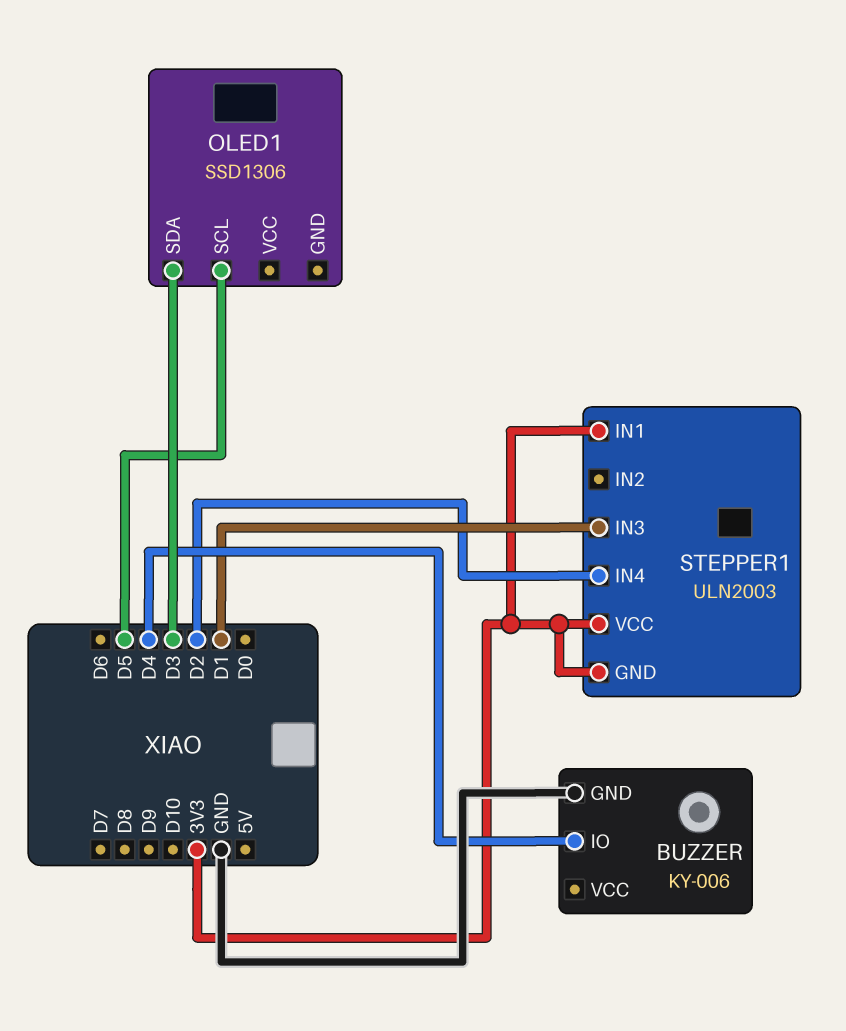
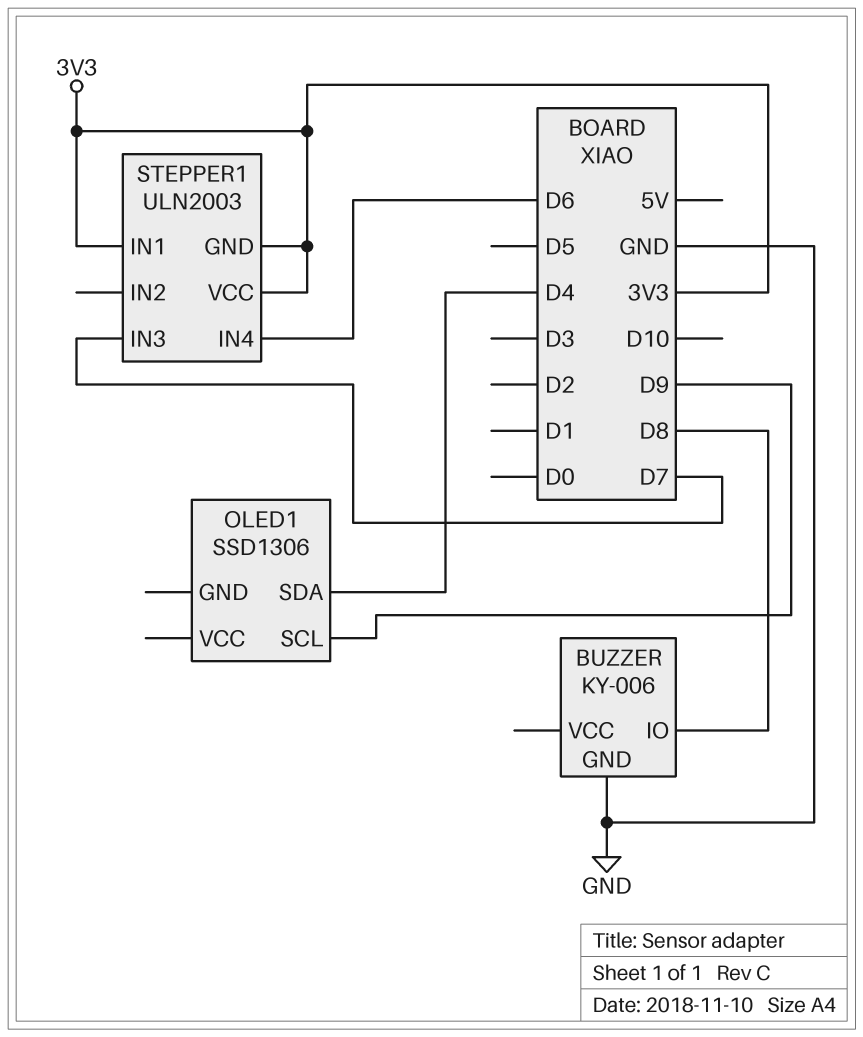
BUZZER pin IO: D4 -> D8
OLED1 pin SCL: D5 -> D9
OLED1 pin SDA: D3 -> D4
STEPPER1 pin IN3: D1 -> D7
STEPPER1 pin IN4: D2 -> D6

